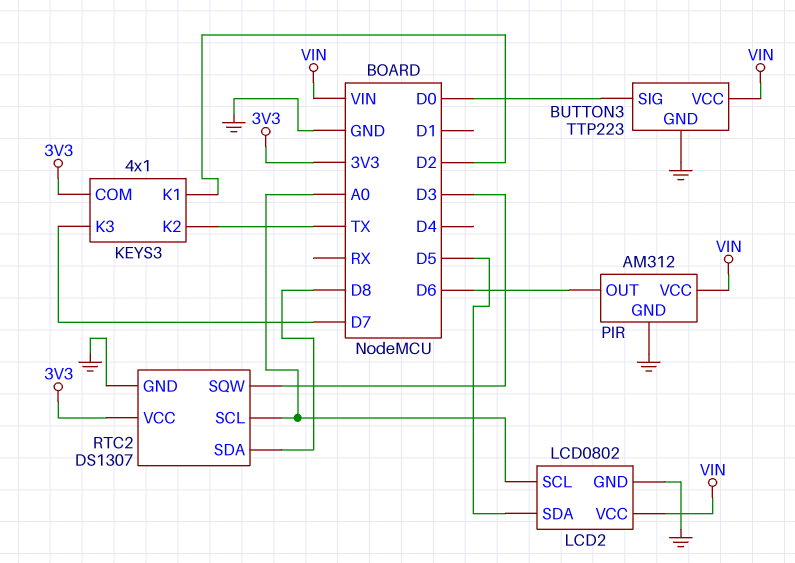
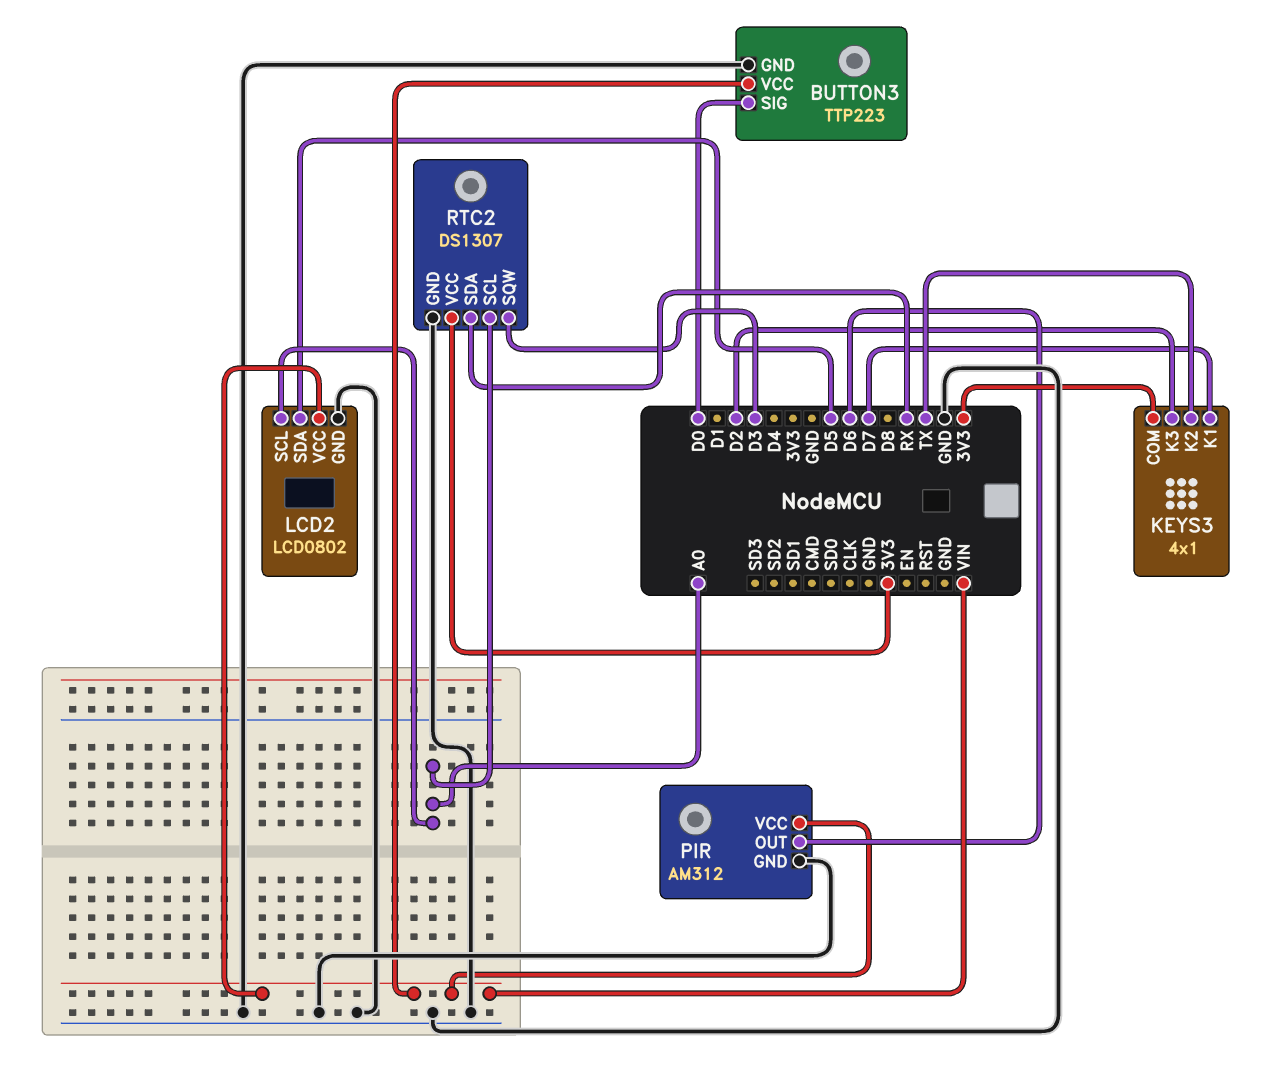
KEYS3 pin K1: D2 -> D7
KEYS3 pin K3: D7 -> D2
RTC2 pin SDA: D8 -> RX

